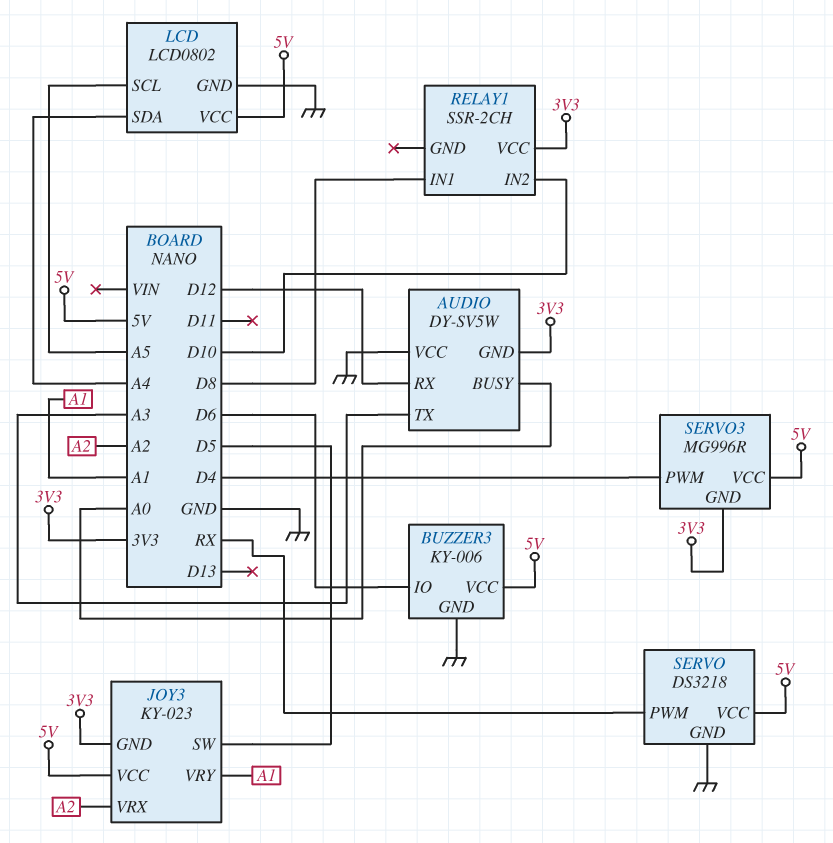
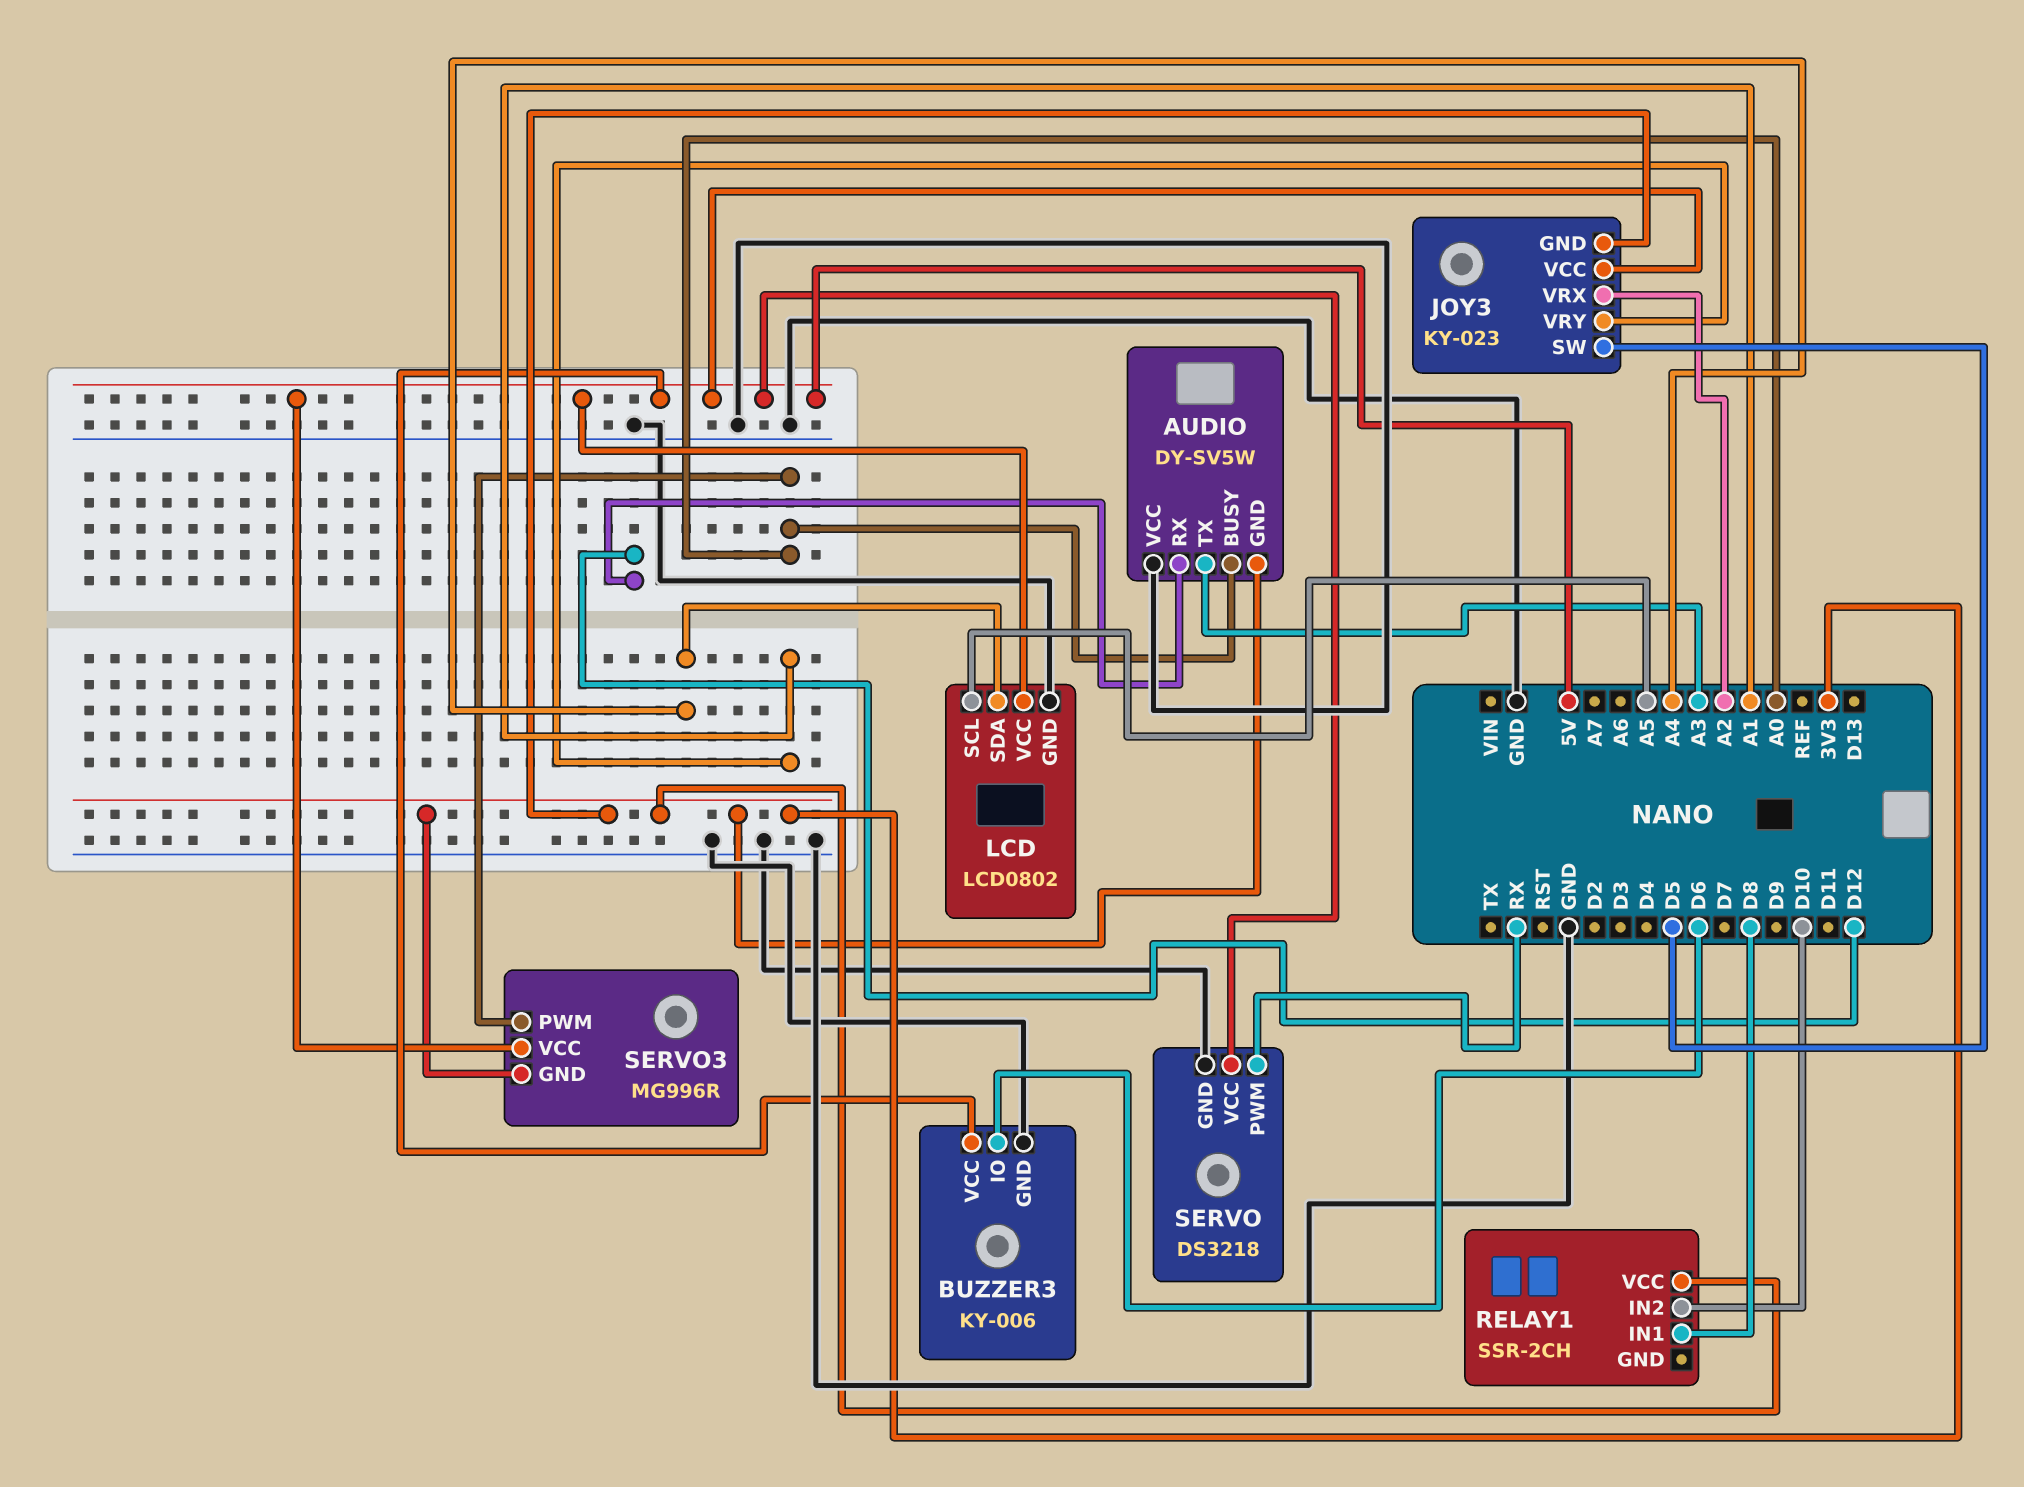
SERVO3 pin PWM: D4 -> A0

